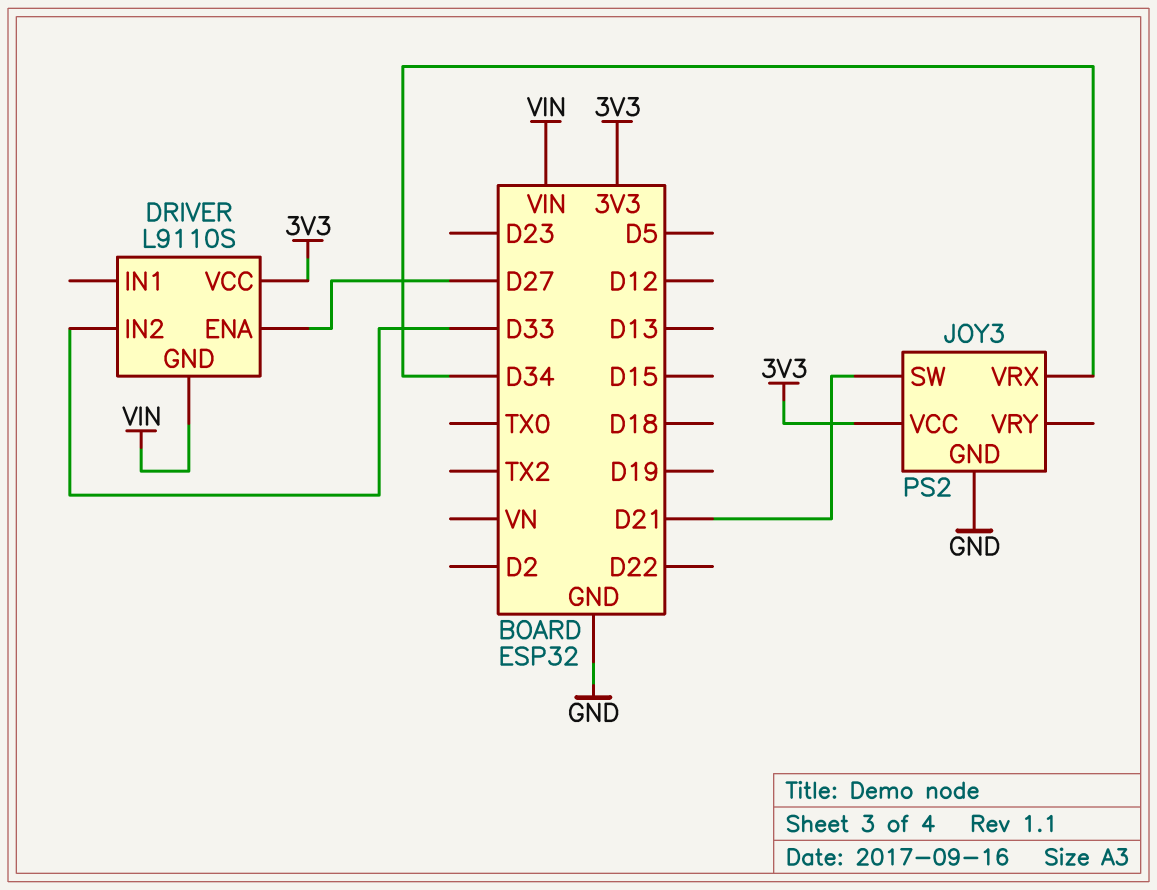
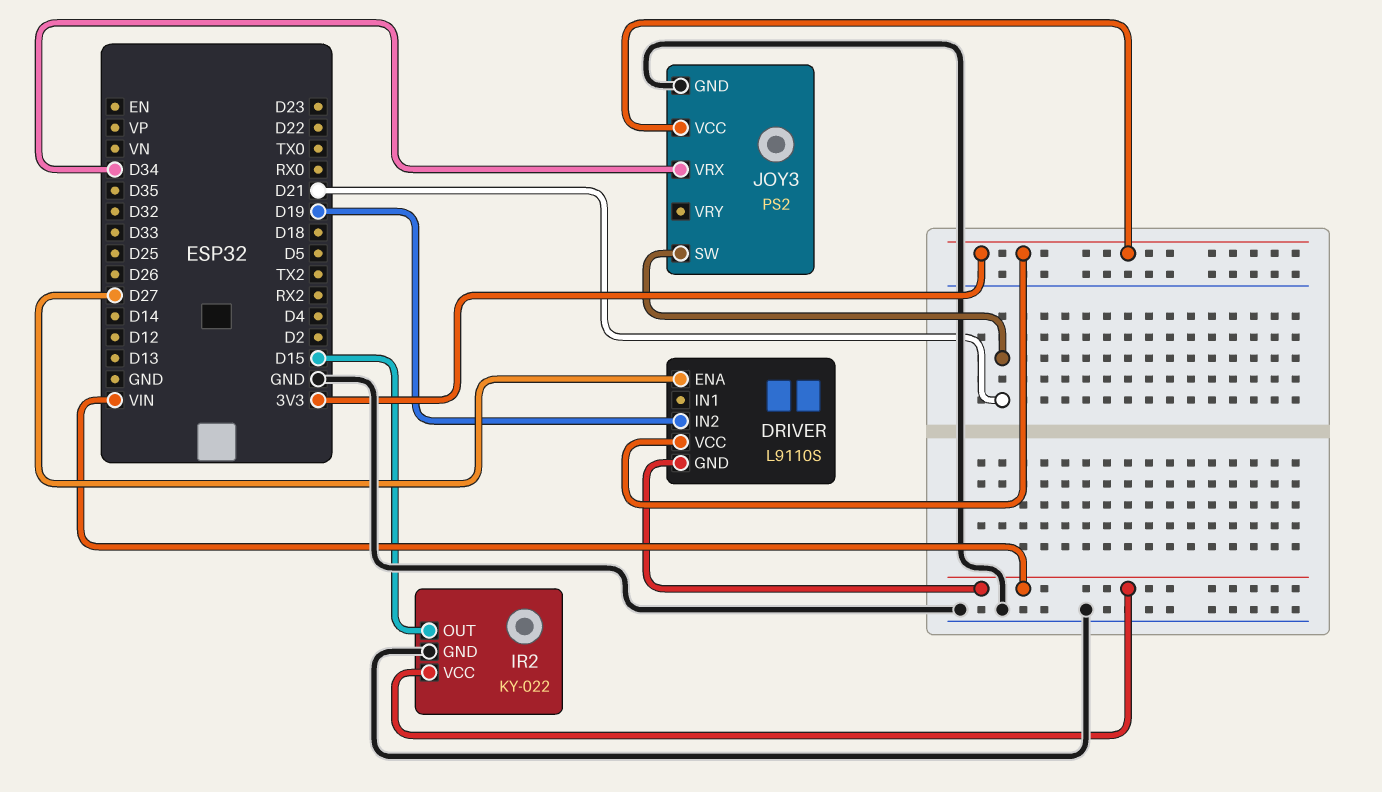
DRIVER pin IN2: D33 -> D19
IR2: none -> KY-022
IR2 pin GND: none -> GND
IR2 pin OUT: none -> D15
IR2 pin VCC: none -> VIN

